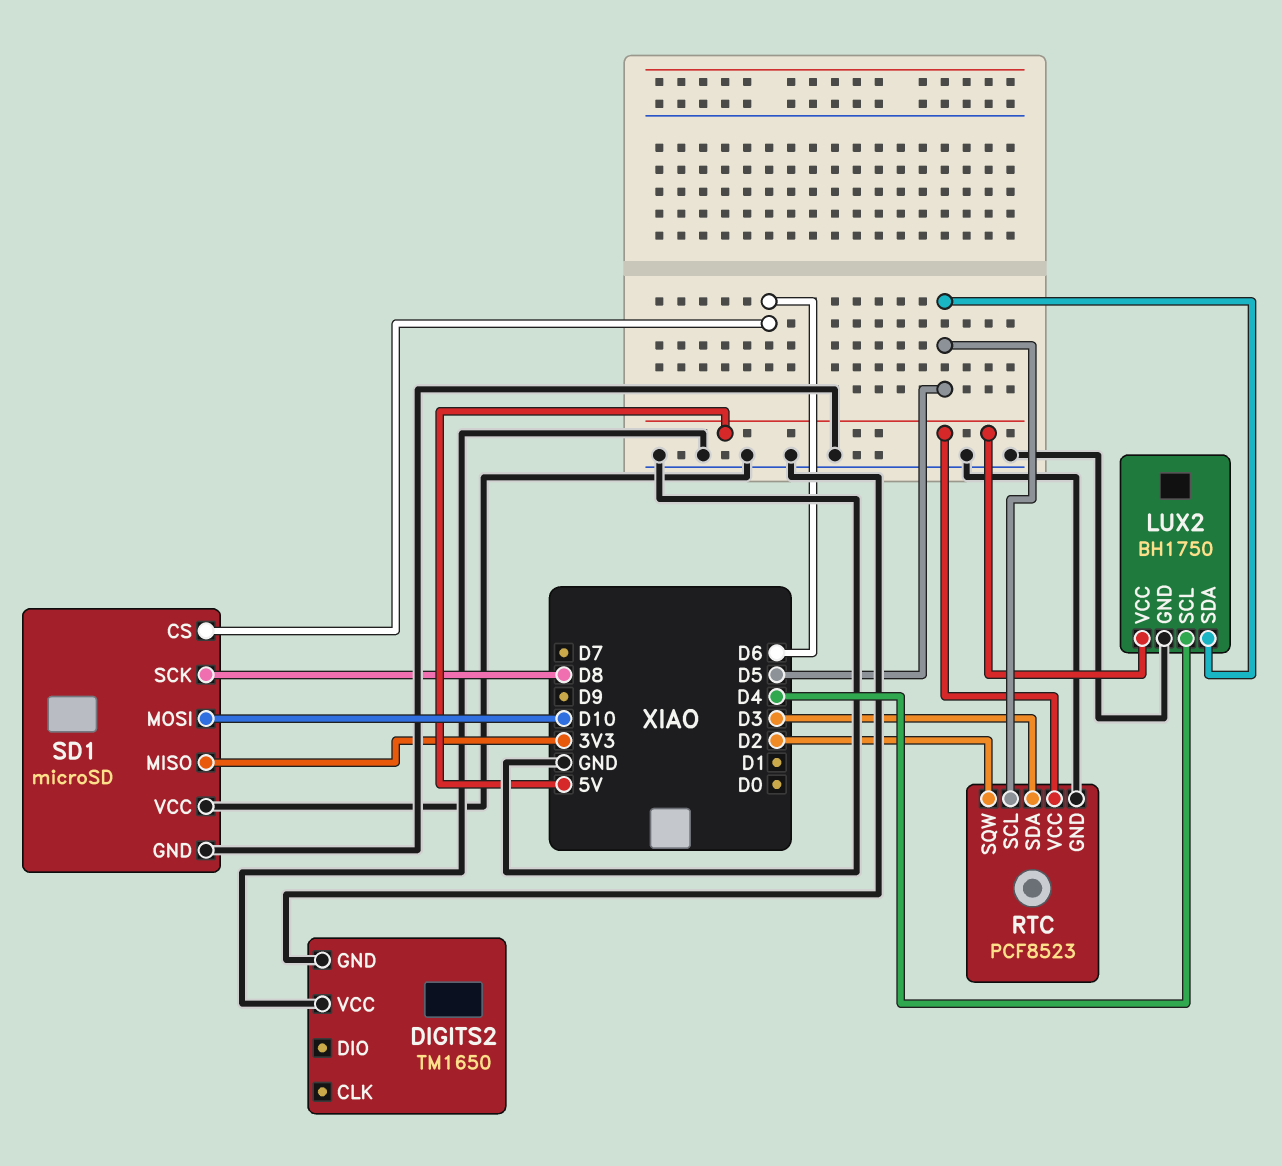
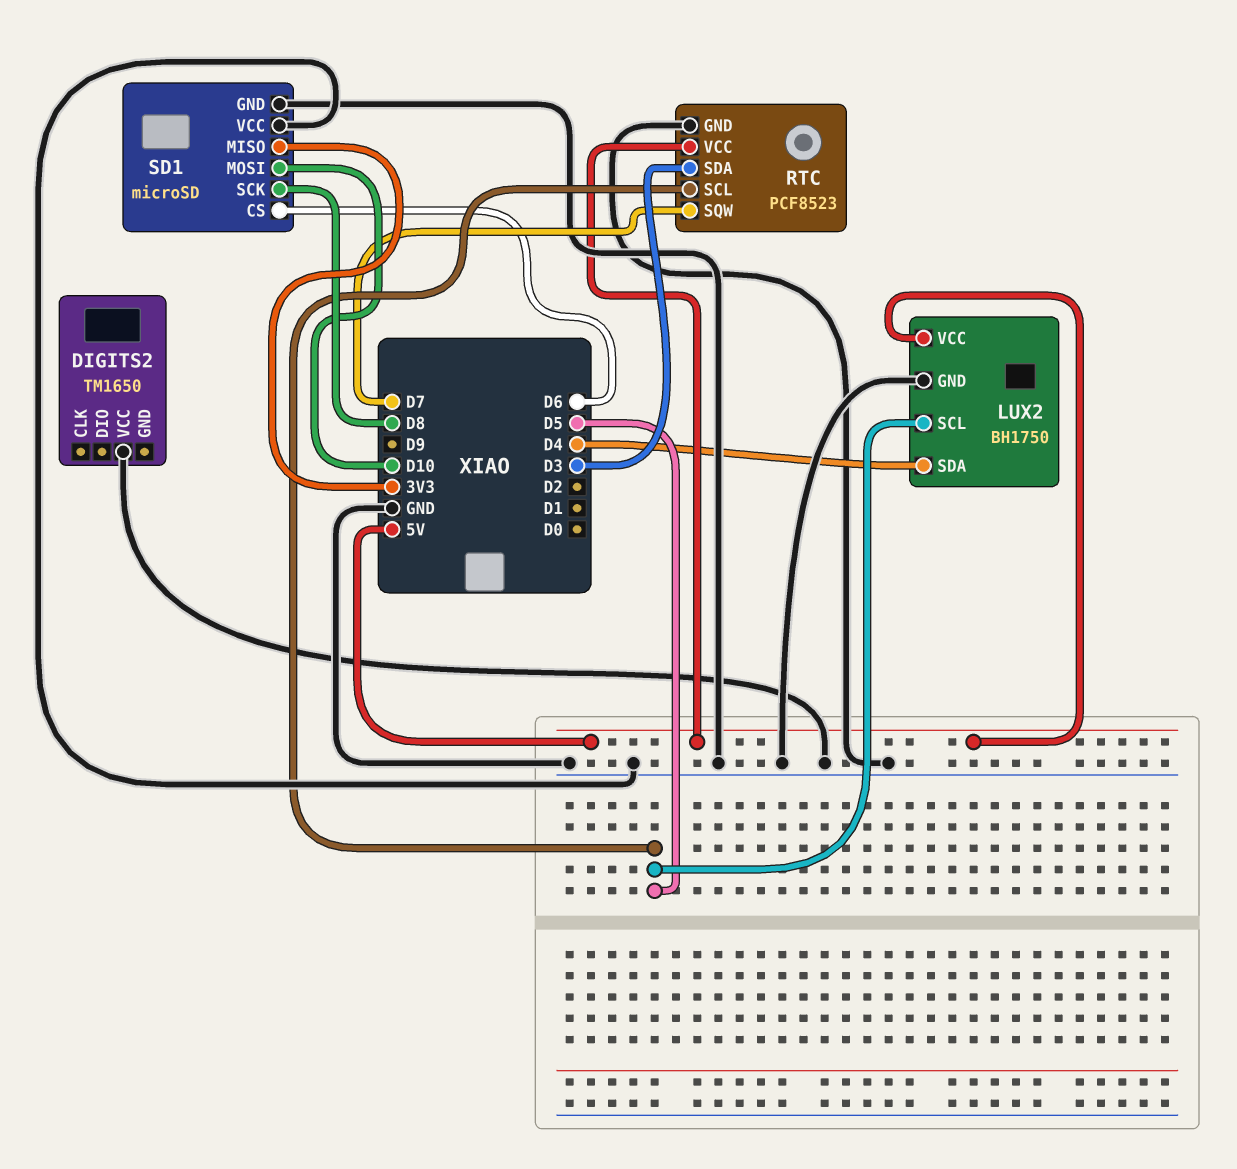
DIGITS2 pin GND: GND -> none
LUX2 pin SCL: D4 -> D5
LUX2 pin SDA: D5 -> D4
RTC pin SQW: D2 -> D7

